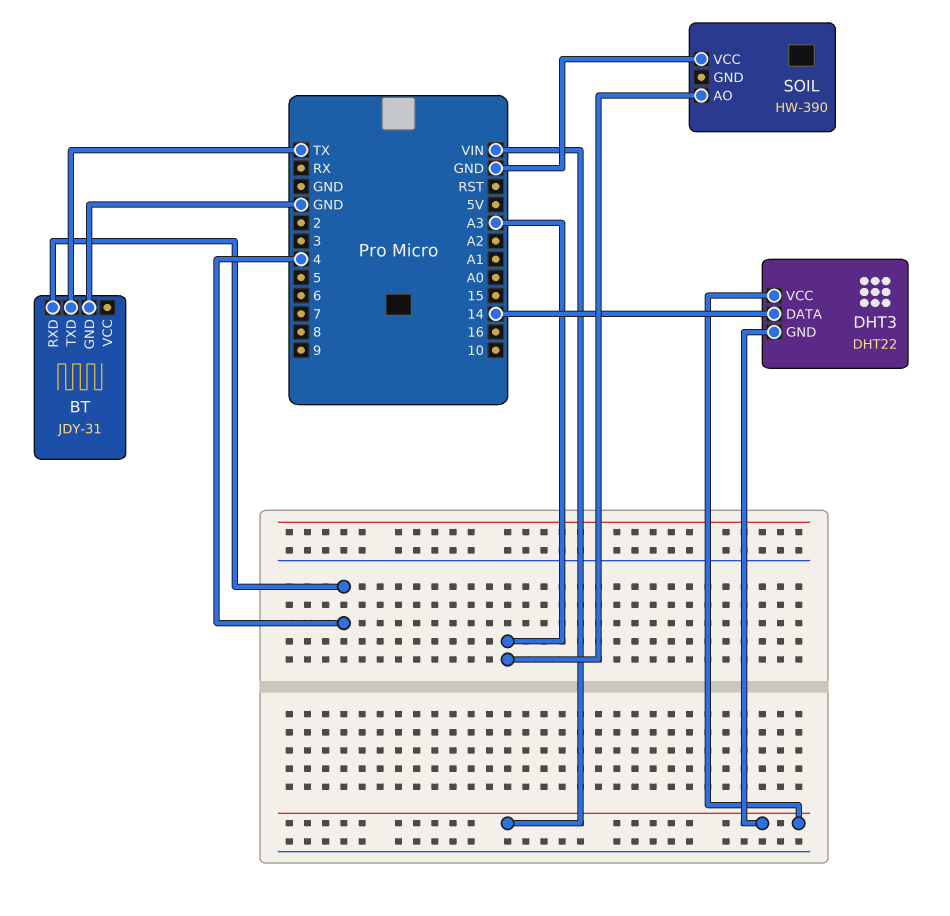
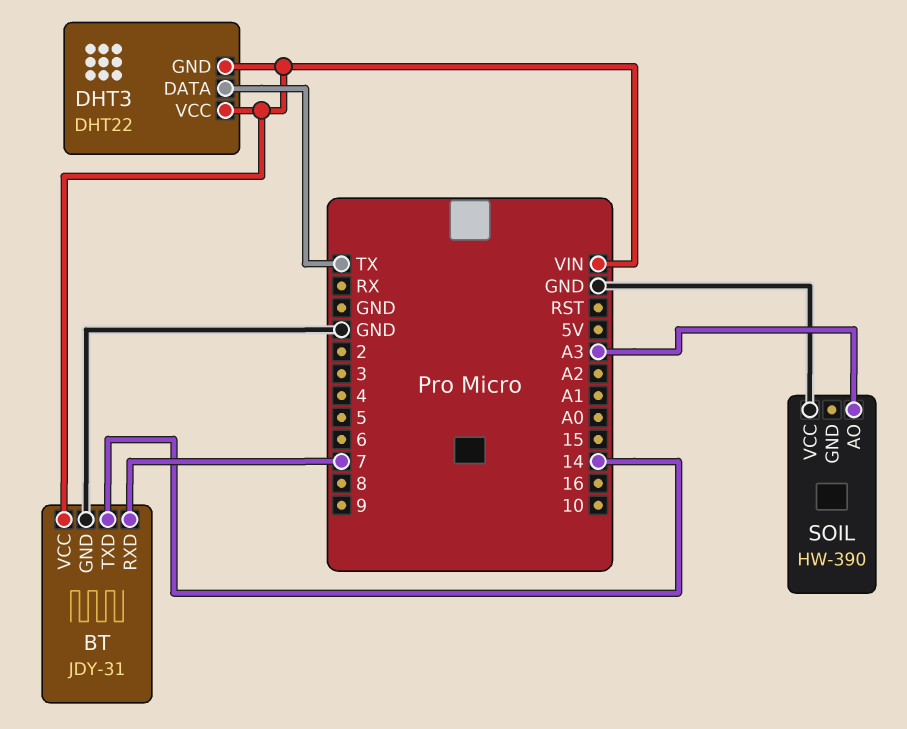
BT pin RXD: 4 -> 7
BT pin TXD: TX -> 14
BT pin VCC: none -> VIN
DHT3 pin DATA: 14 -> TX

